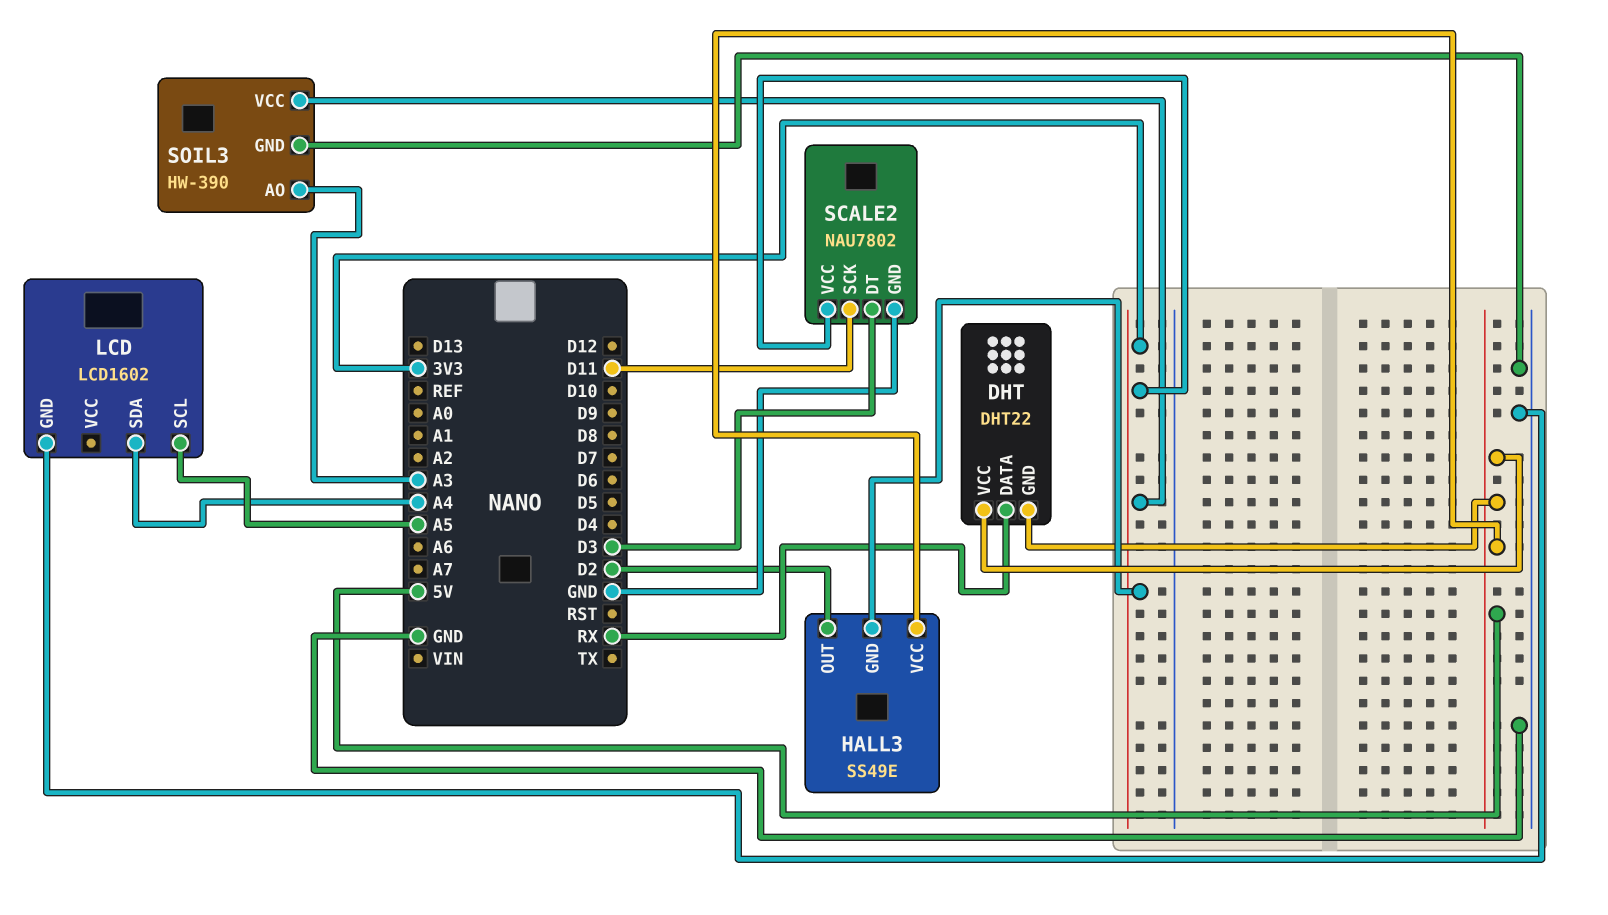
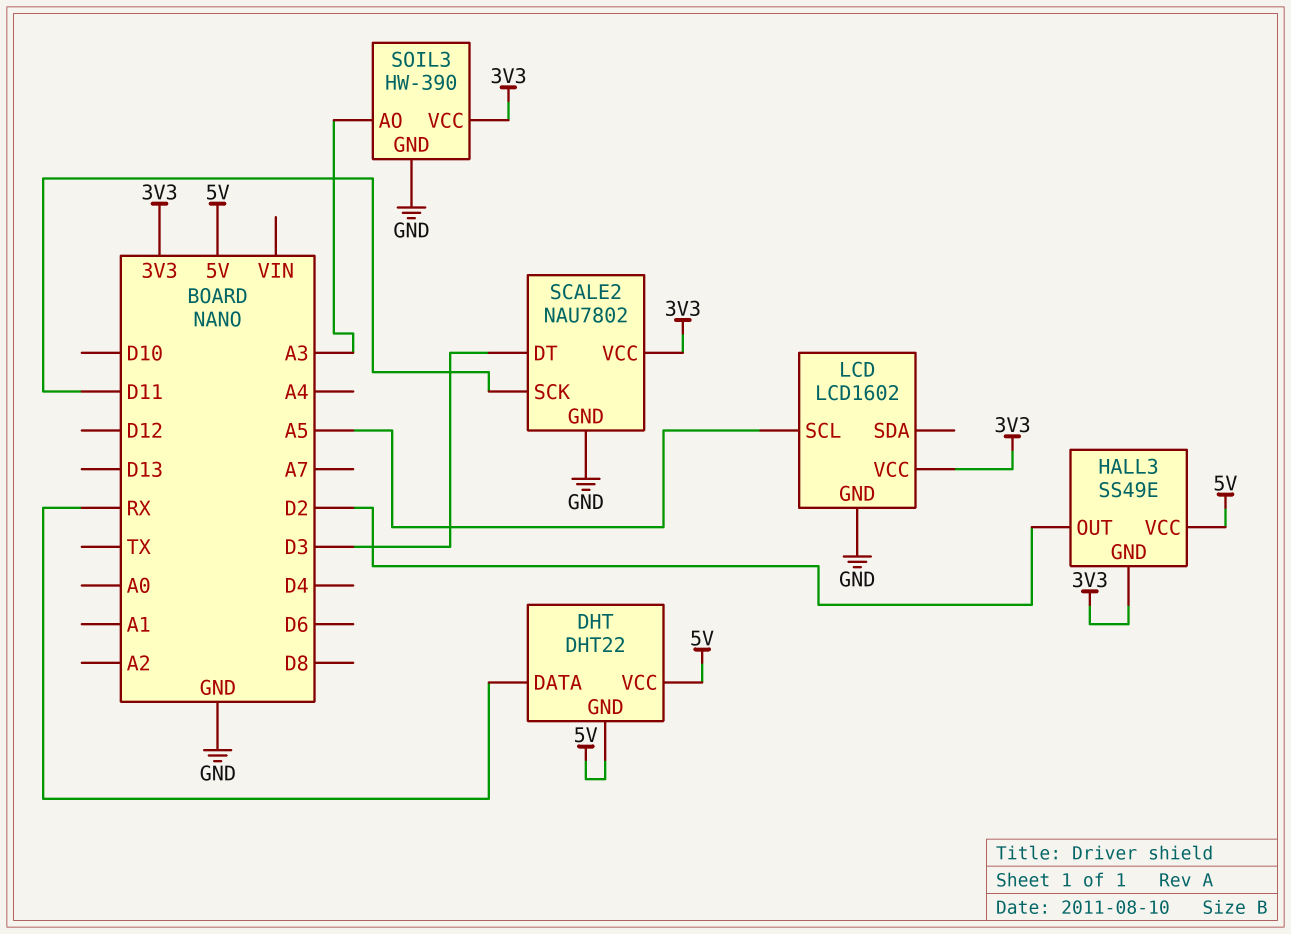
LCD pin SDA: A4 -> none
LCD pin VCC: none -> 3V3

